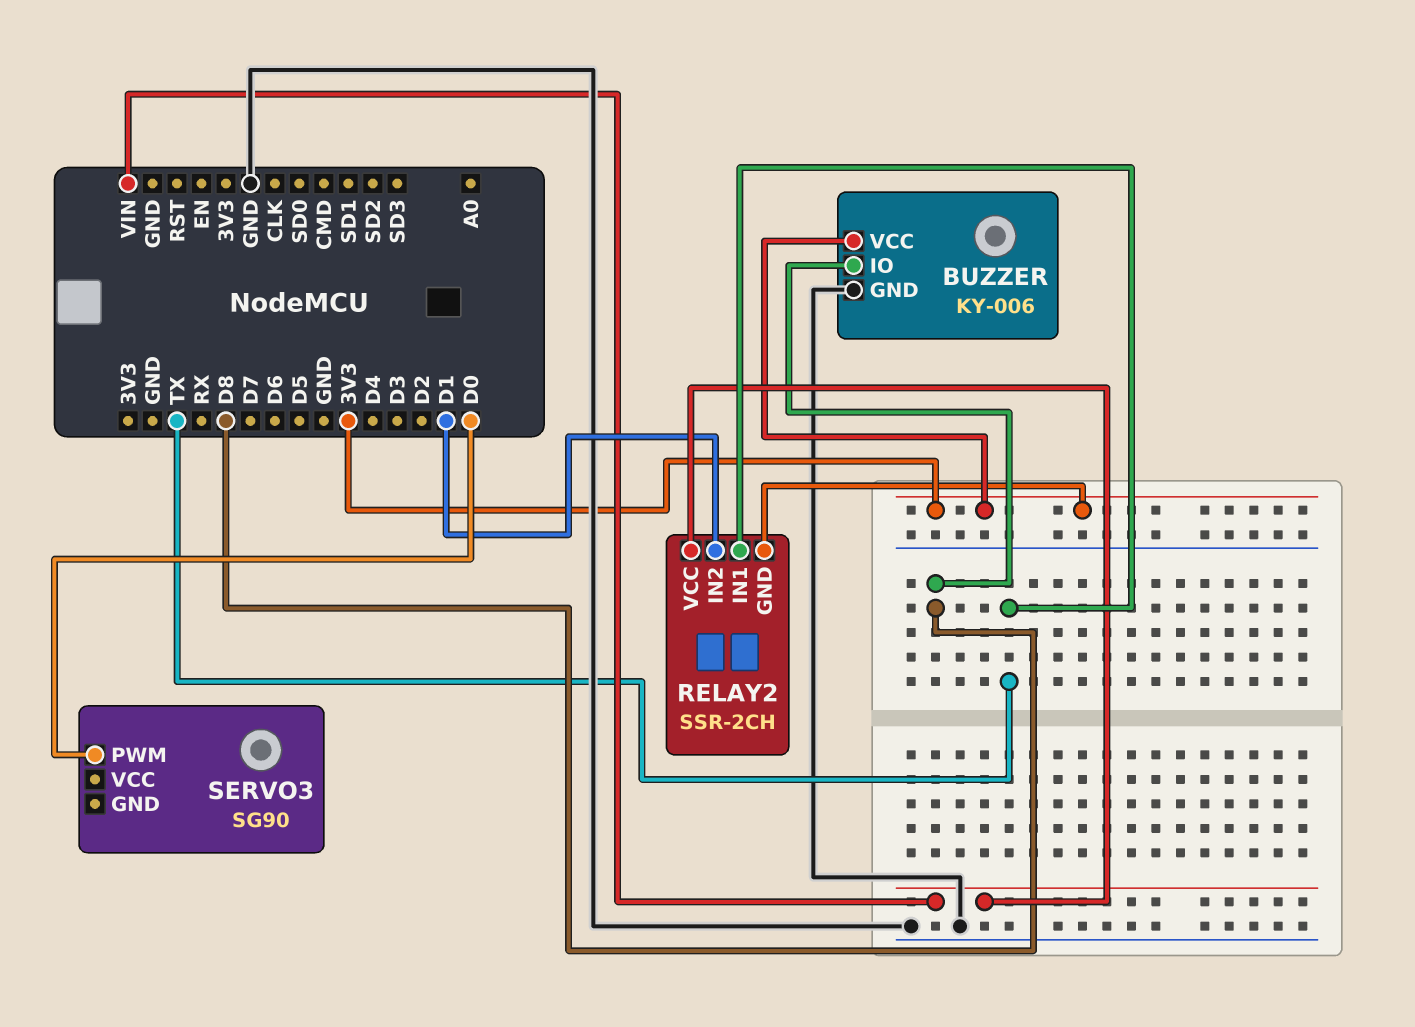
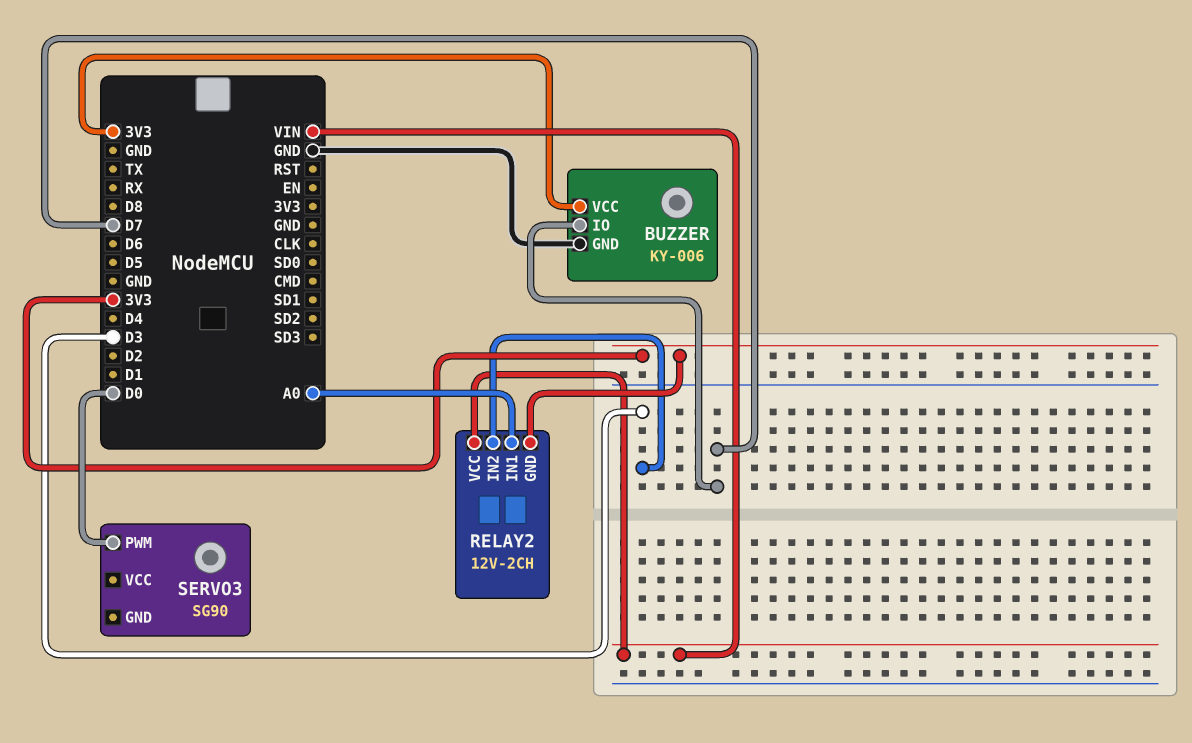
BUZZER pin IO: D8 -> D7
RELAY2: SSR-2CH -> 12V-2CH
RELAY2 pin IN1: TX -> A0
RELAY2 pin IN2: D1 -> D3

